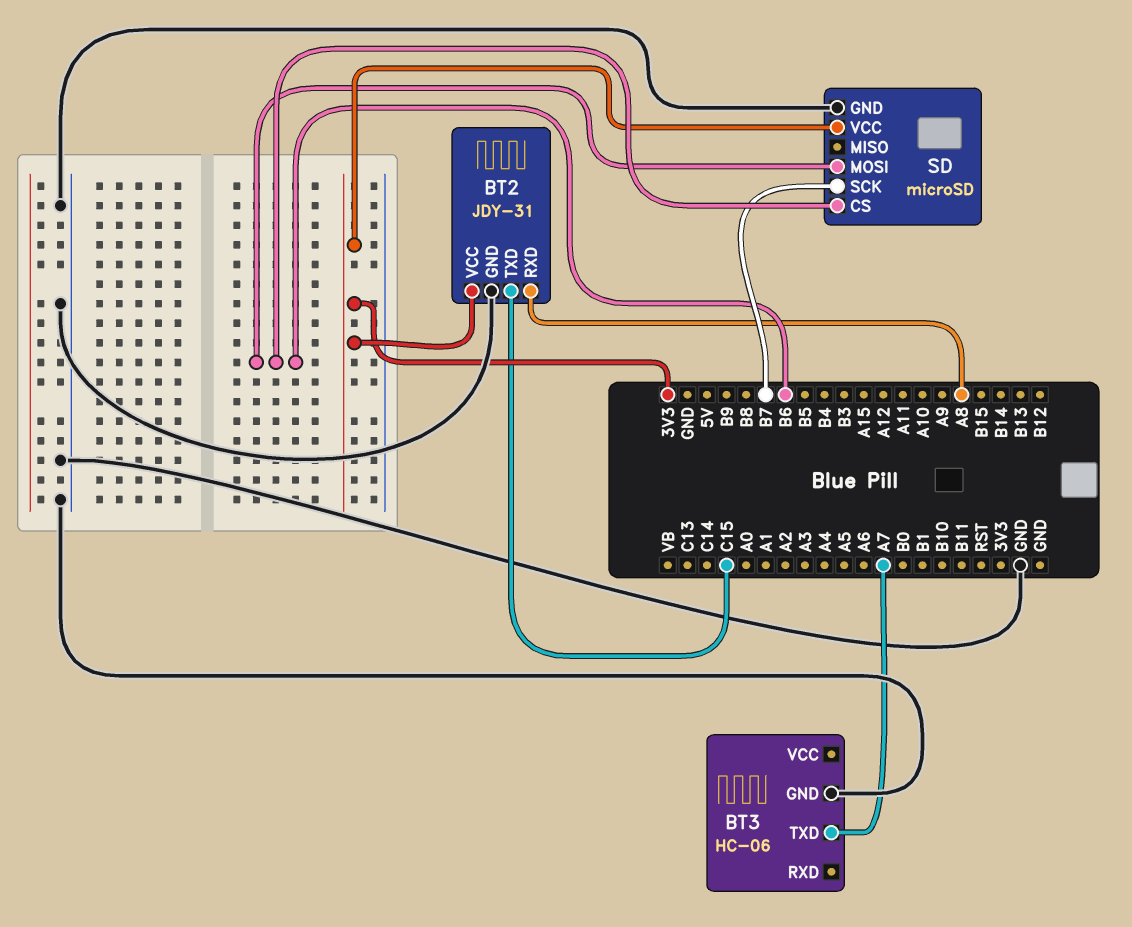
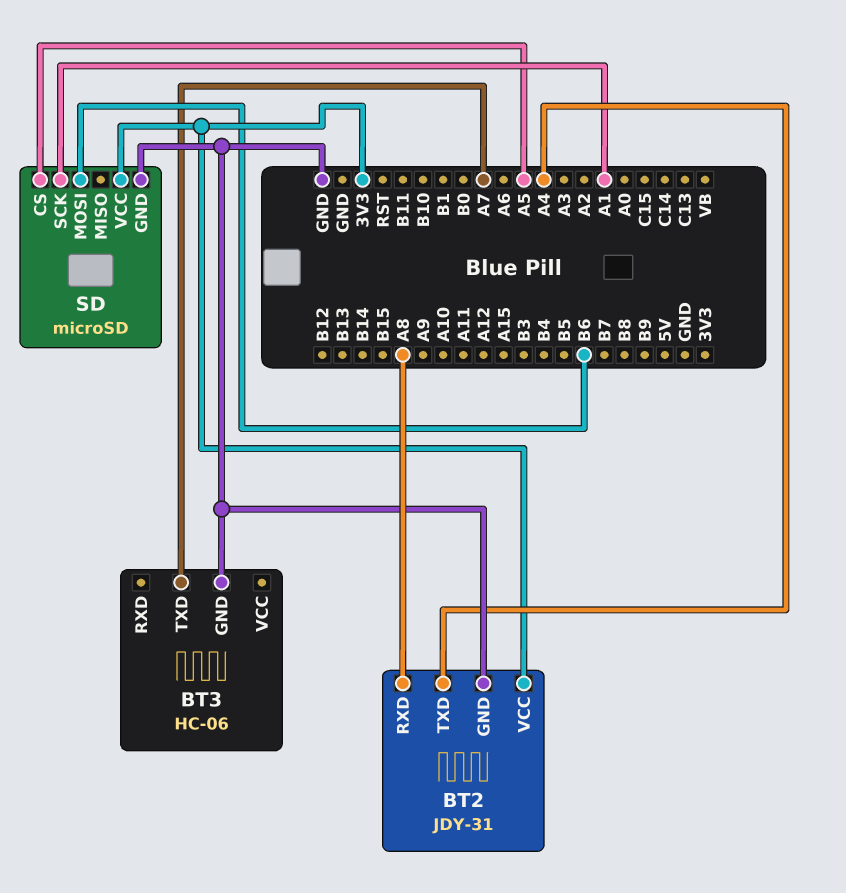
BT2 pin TXD: C15 -> A4
SD pin CS: B6 -> A5
SD pin SCK: B7 -> A1

